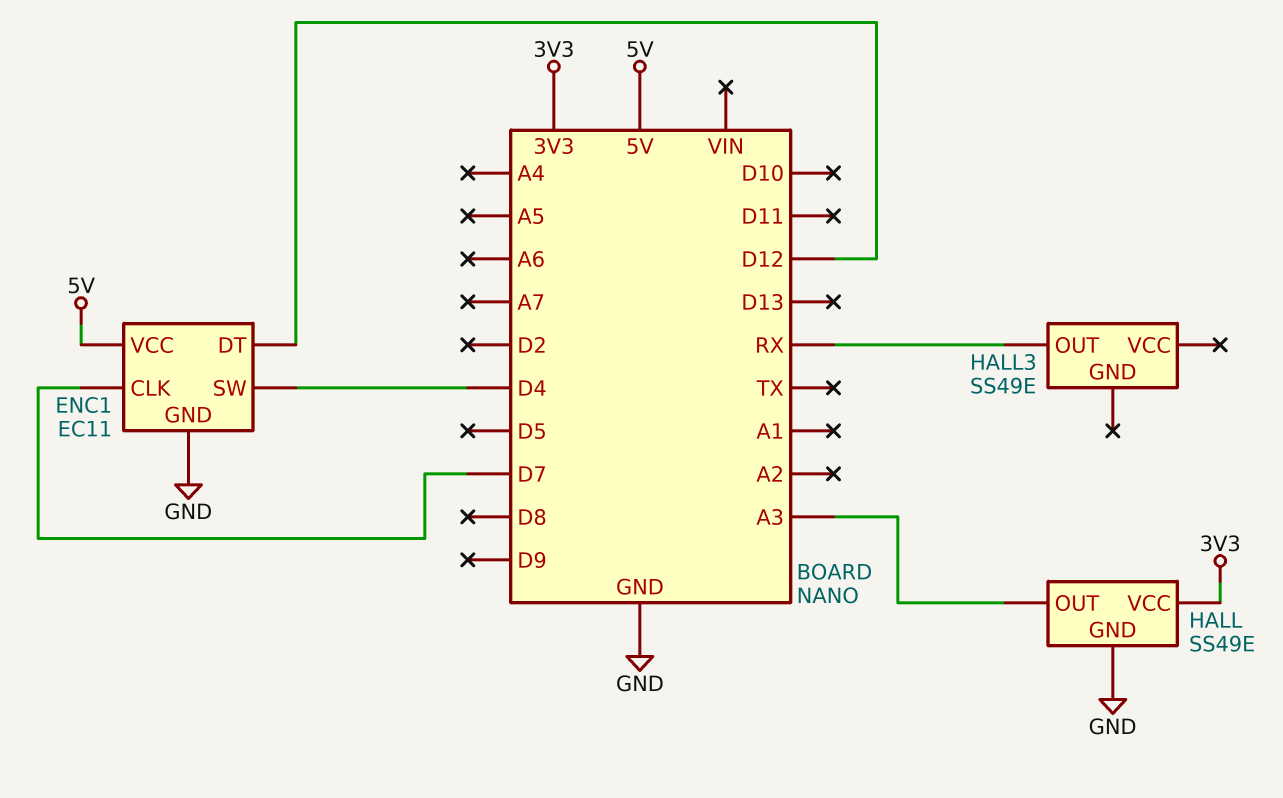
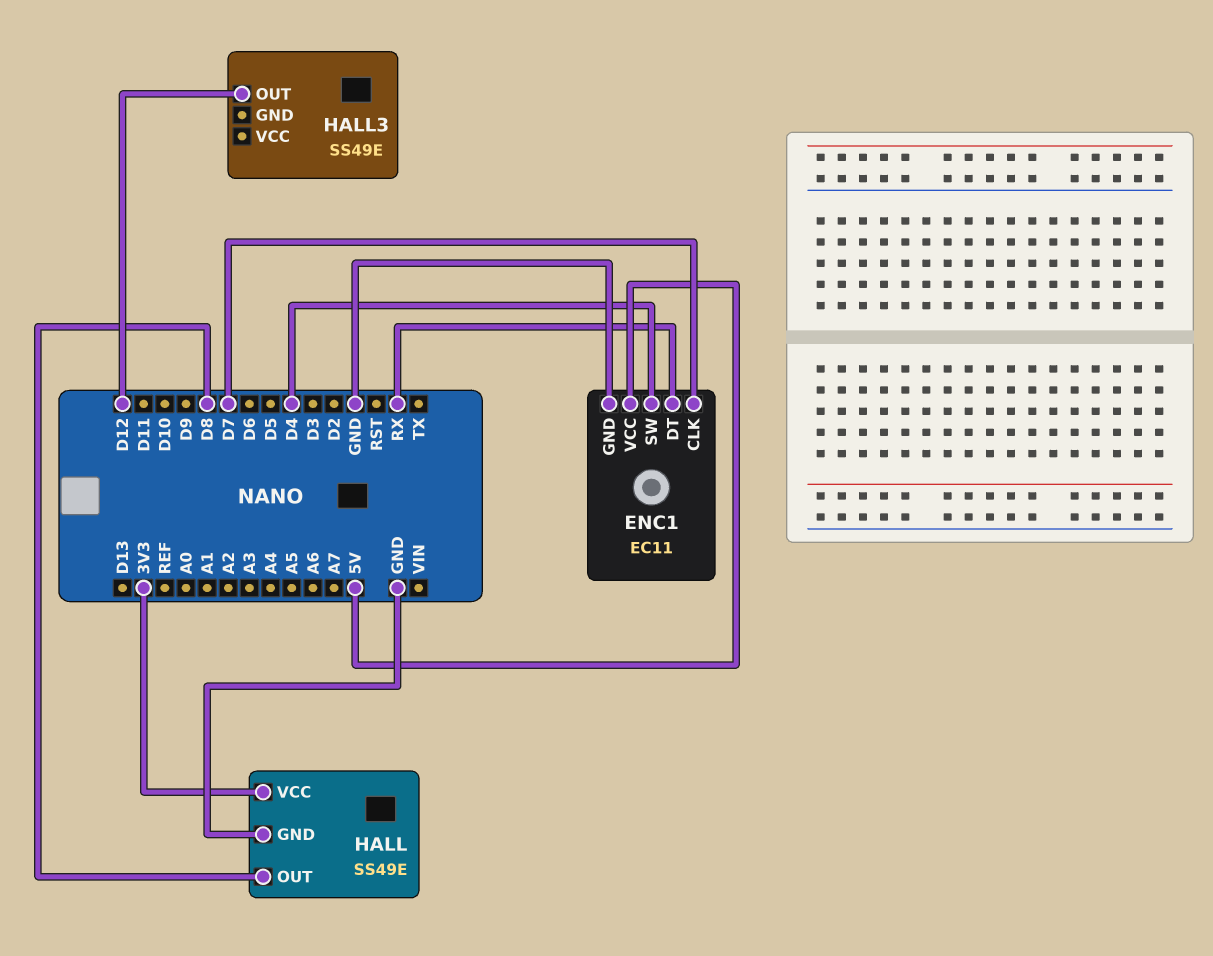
ENC1 pin DT: D12 -> RX
HALL pin OUT: A3 -> D8
HALL3 pin OUT: RX -> D12

